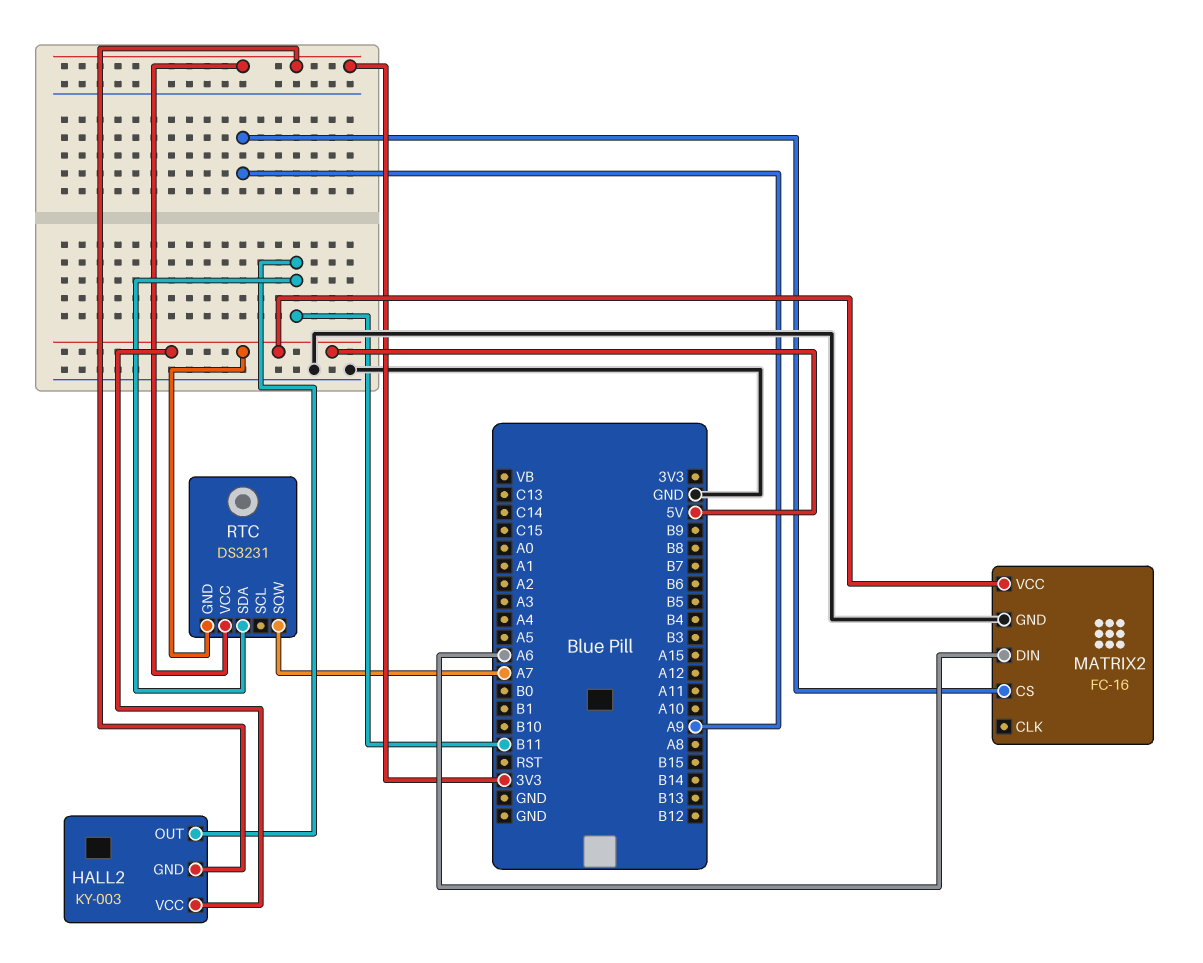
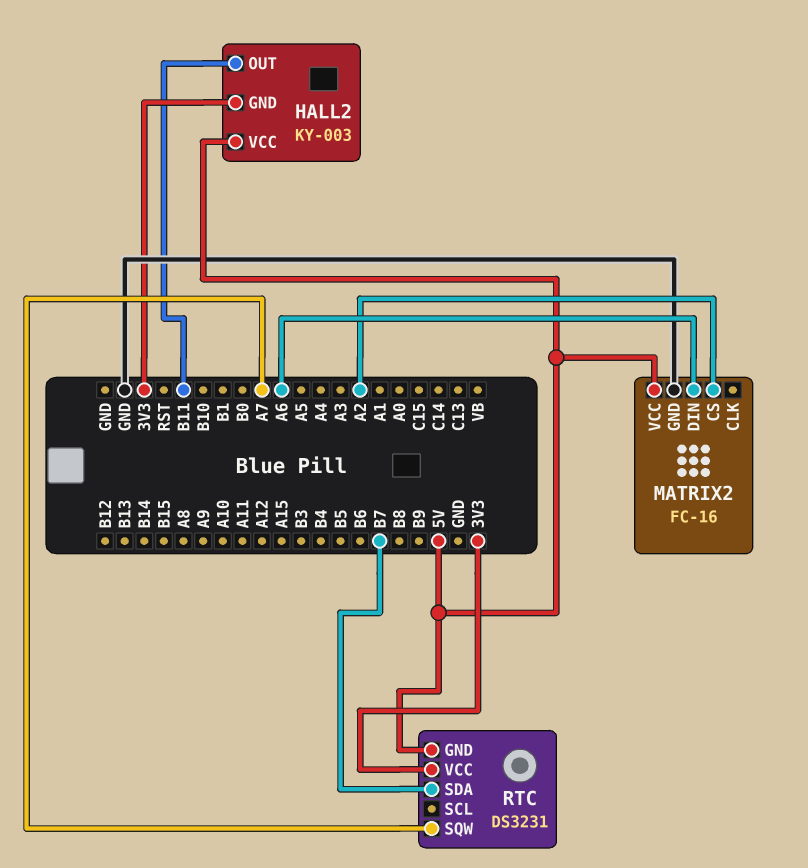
MATRIX2 pin CS: A9 -> A2
RTC pin SDA: B11 -> B7

